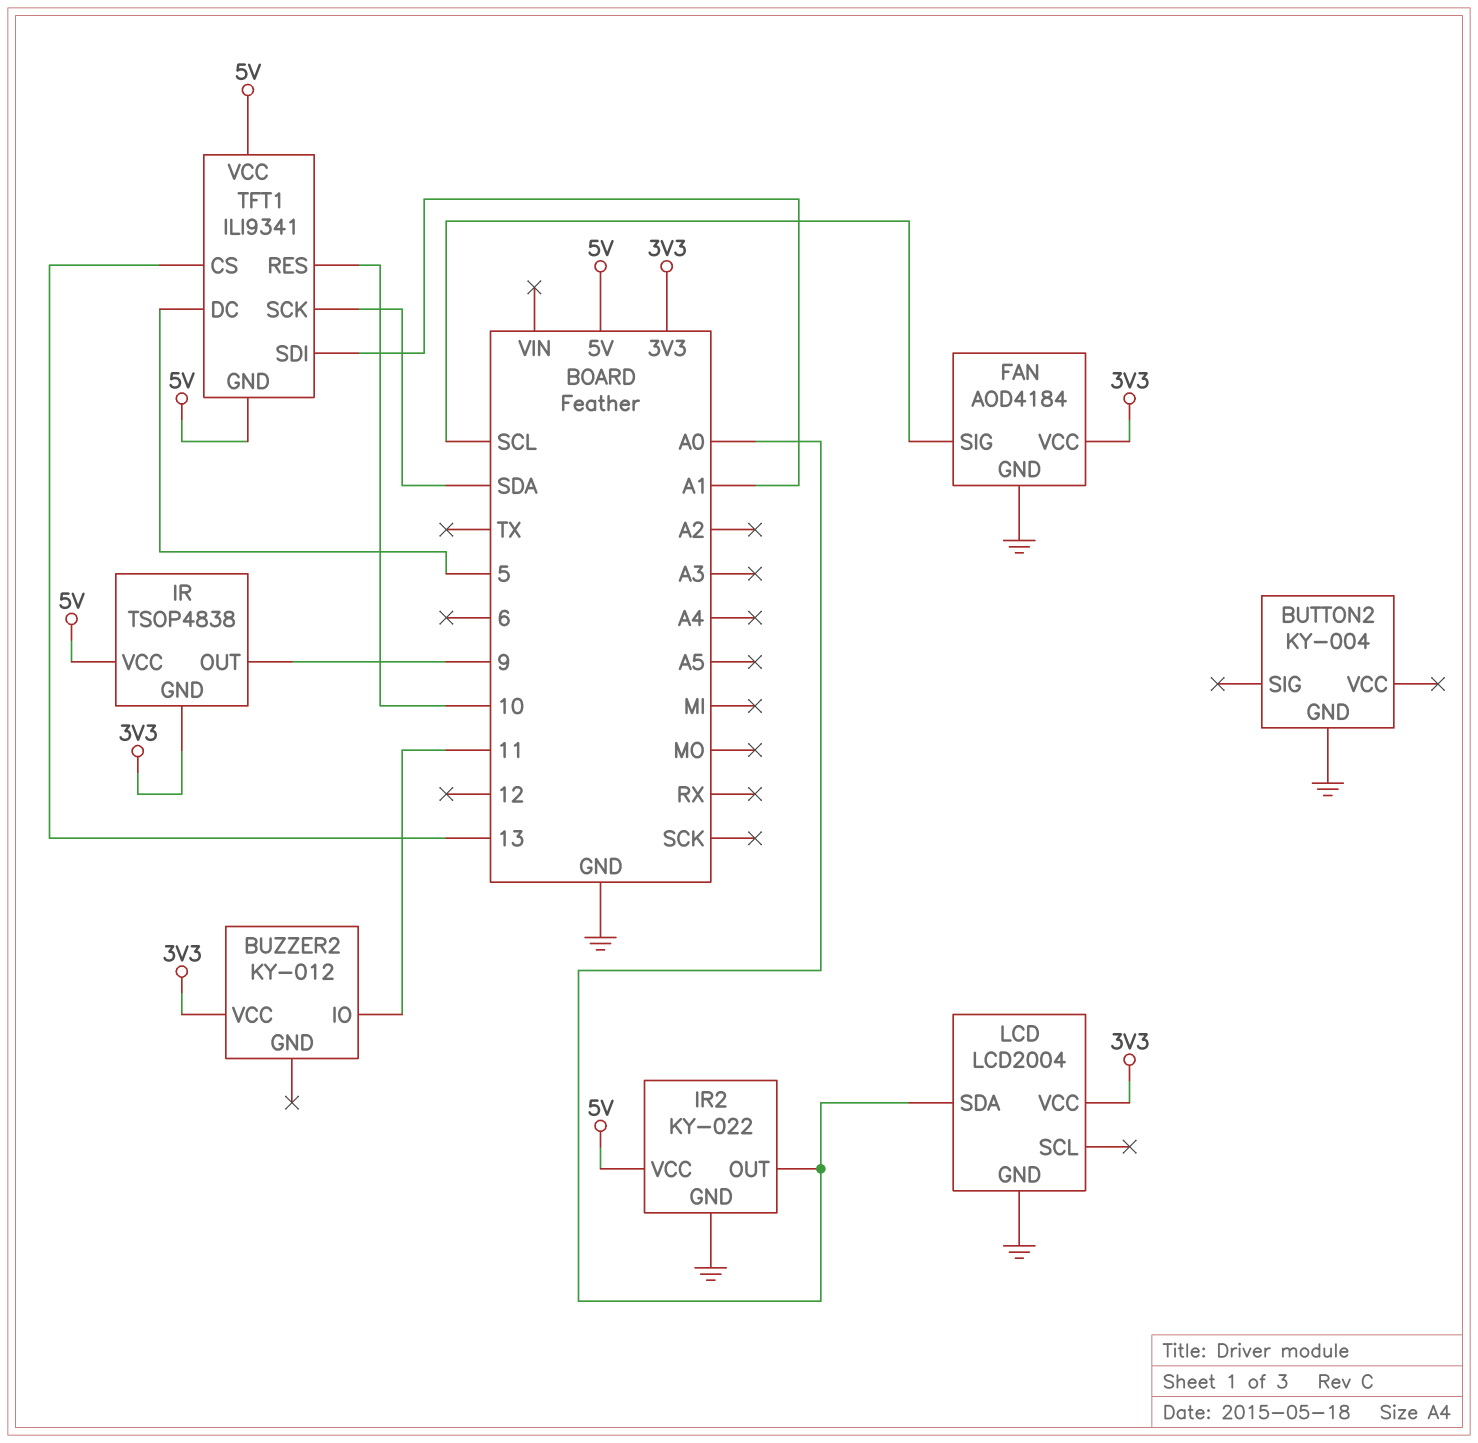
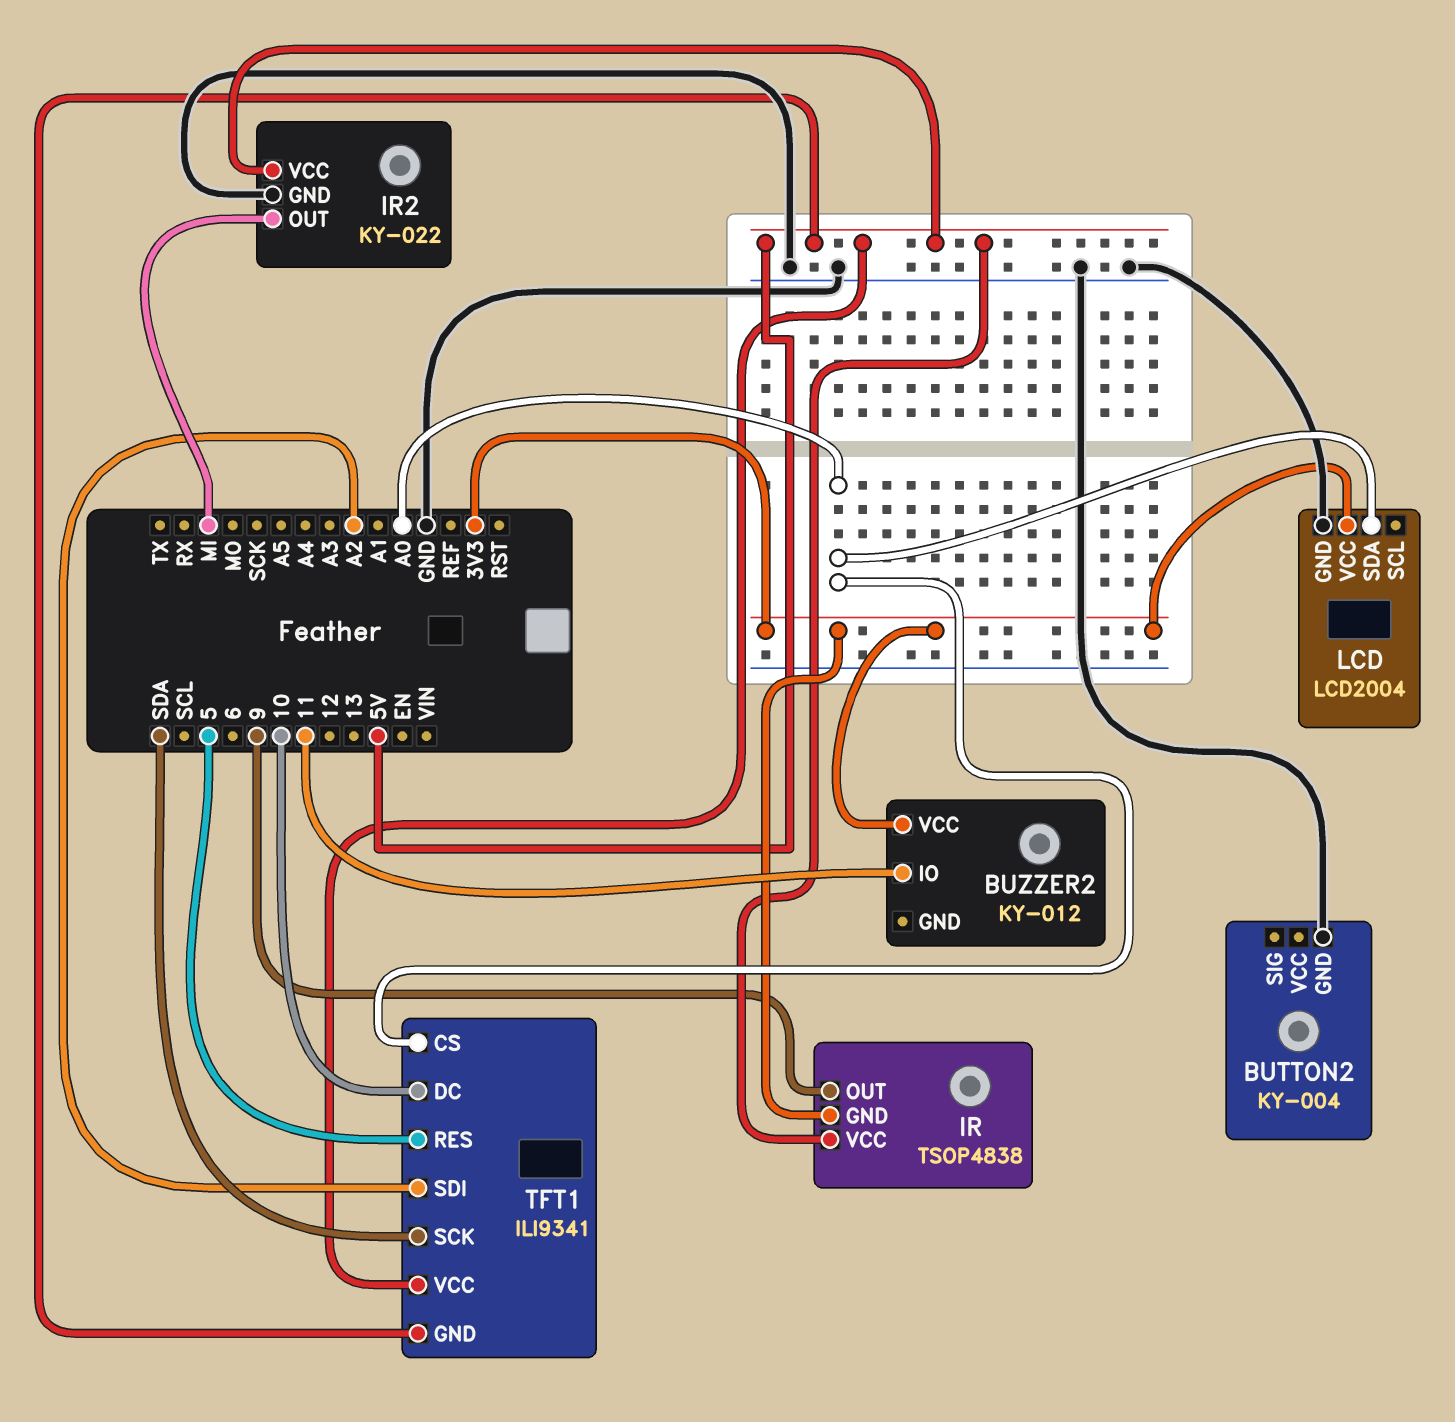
FAN: AOD4184 -> none
FAN pin GND: GND -> none
FAN pin SIG: SCL -> none
FAN pin VCC: 3V3 -> none
IR2 pin OUT: A0 -> MI
TFT1 pin CS: 13 -> A0
TFT1 pin DC: 5 -> 10
TFT1 pin RES: 10 -> 5
TFT1 pin SDI: A1 -> A2

